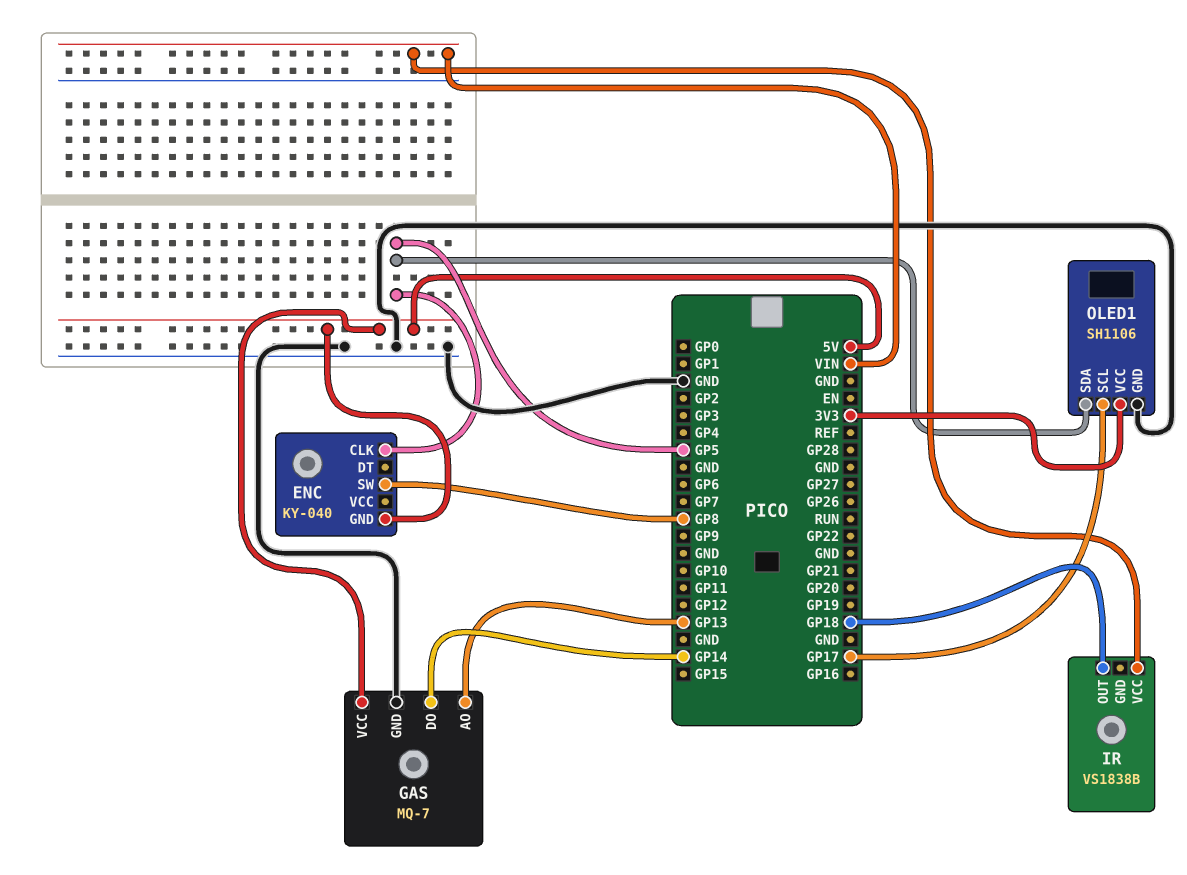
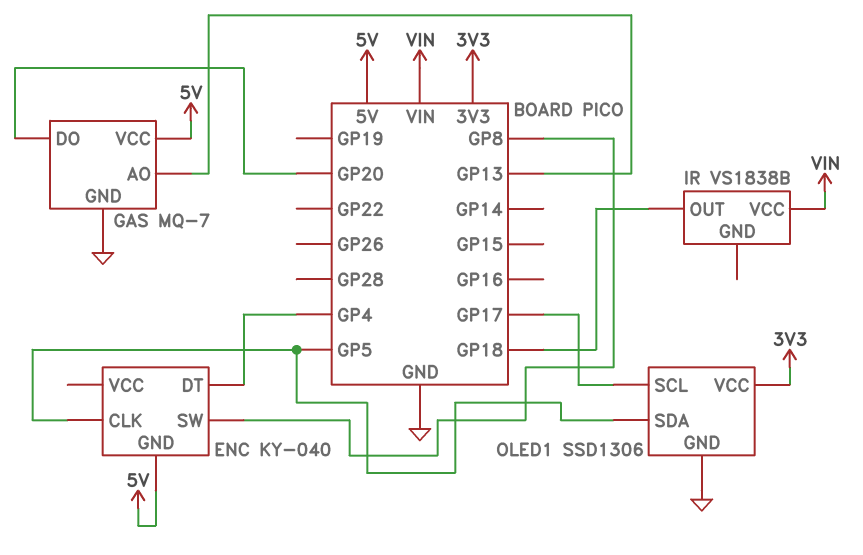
ENC pin DT: none -> GP4
GAS pin DO: GP14 -> GP20
OLED1: SH1106 -> SSD1306

